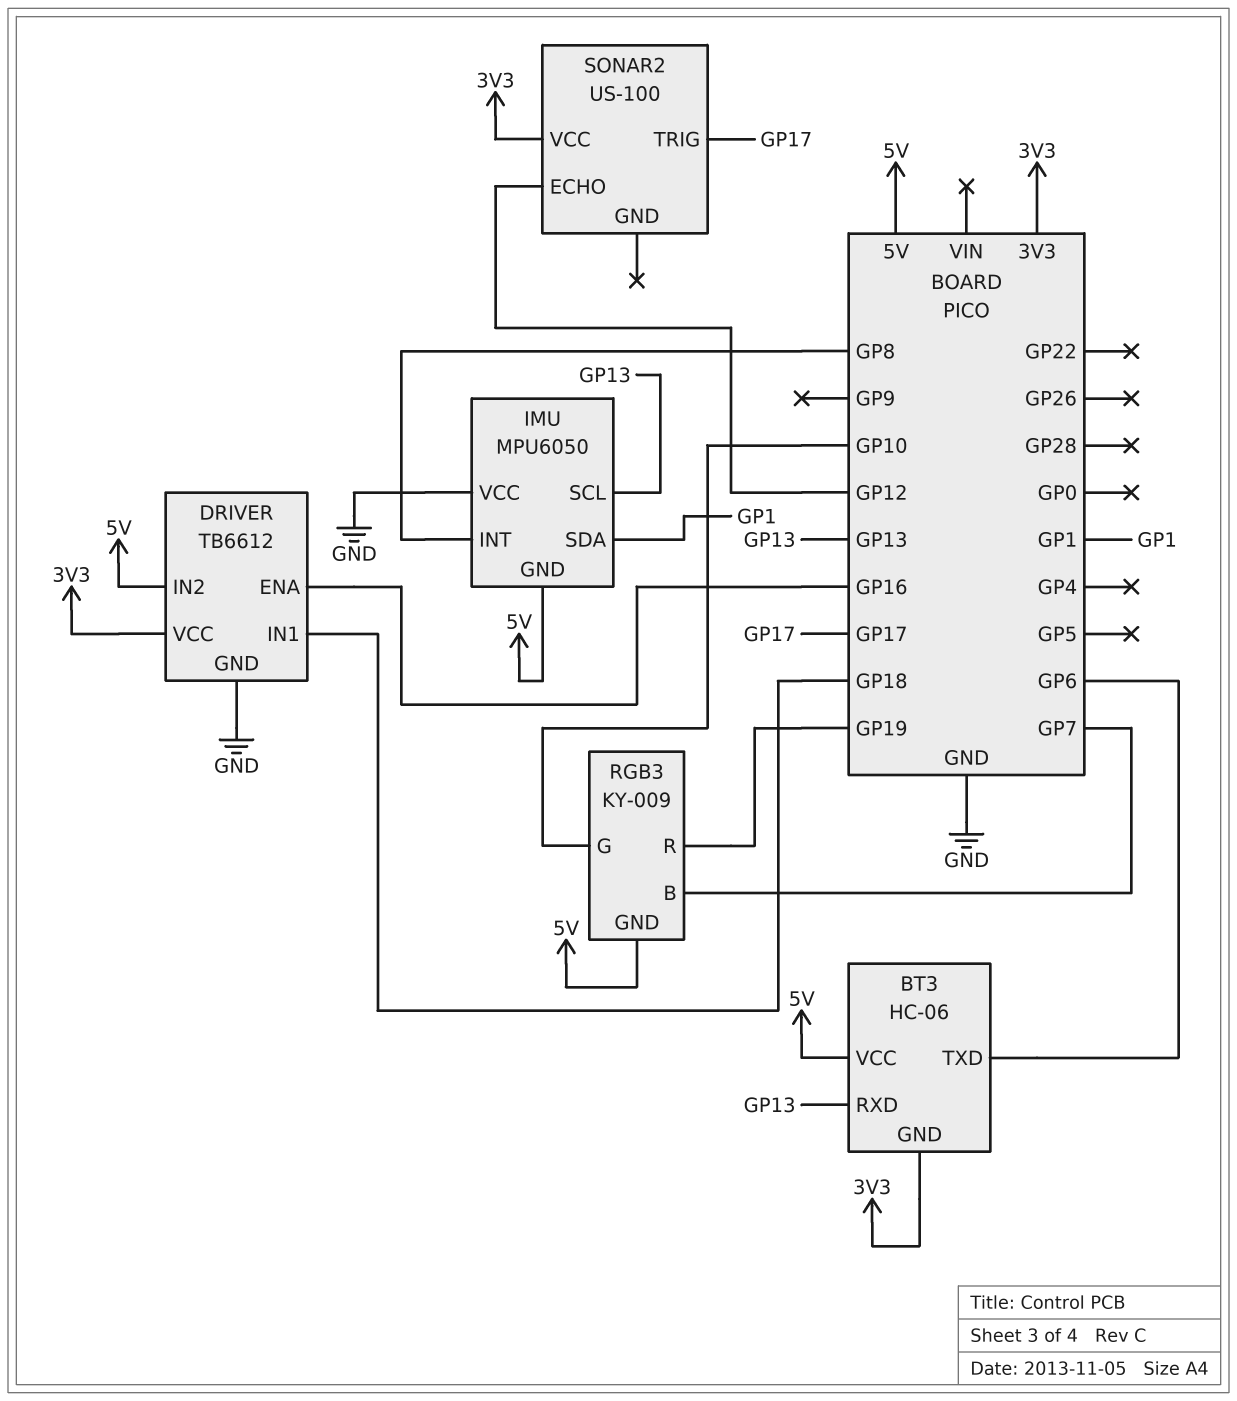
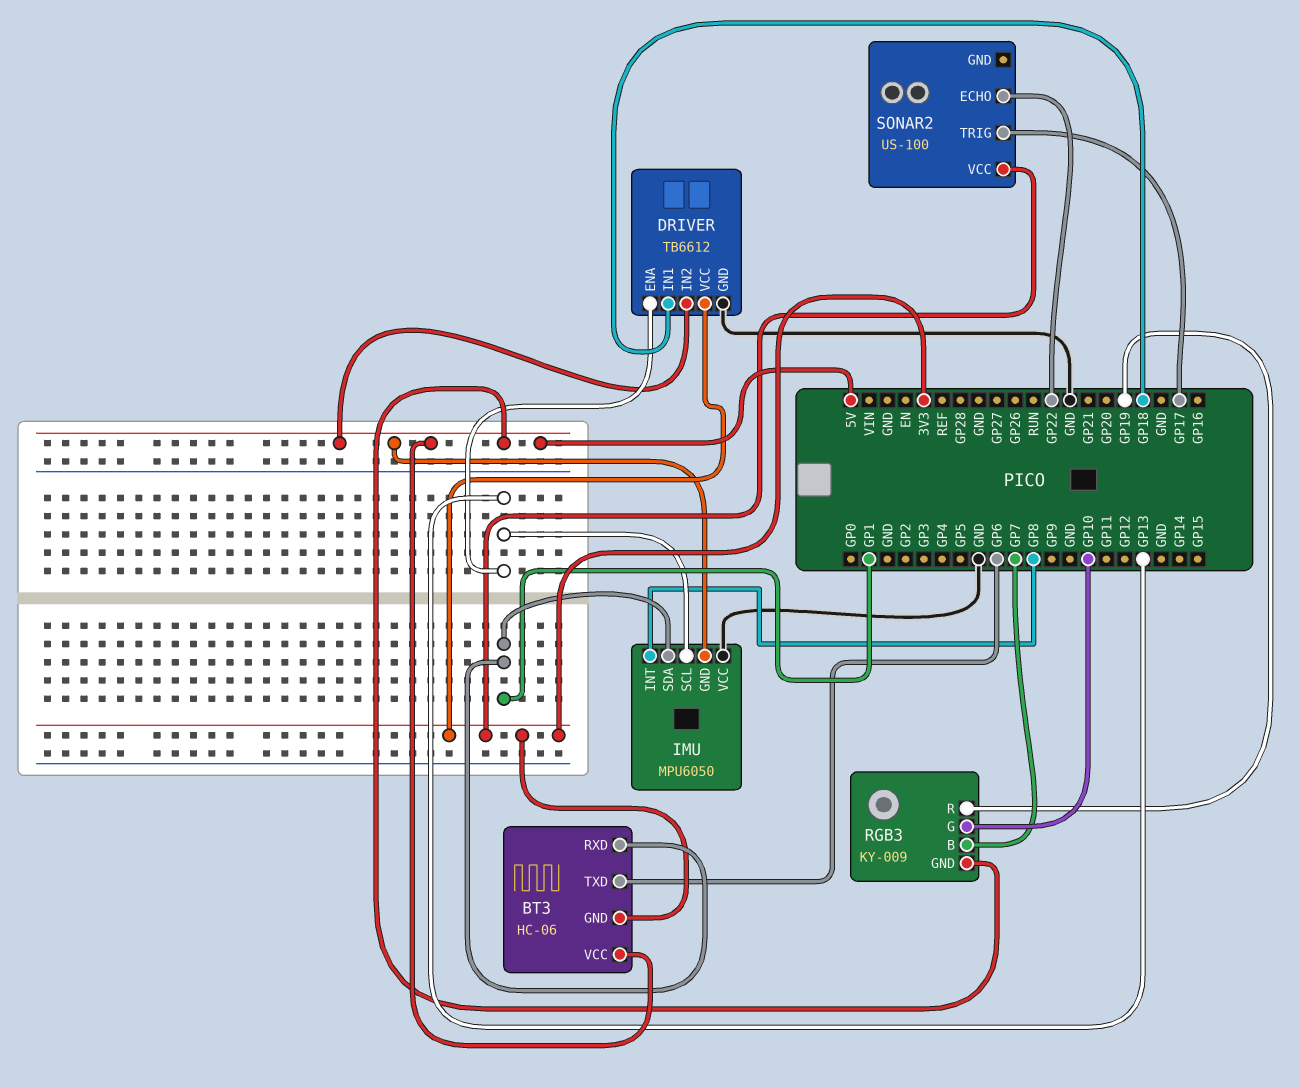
BT3 pin RXD: GP13 -> GP1
DRIVER pin ENA: GP16 -> GP13
SONAR2 pin ECHO: GP12 -> GP22

